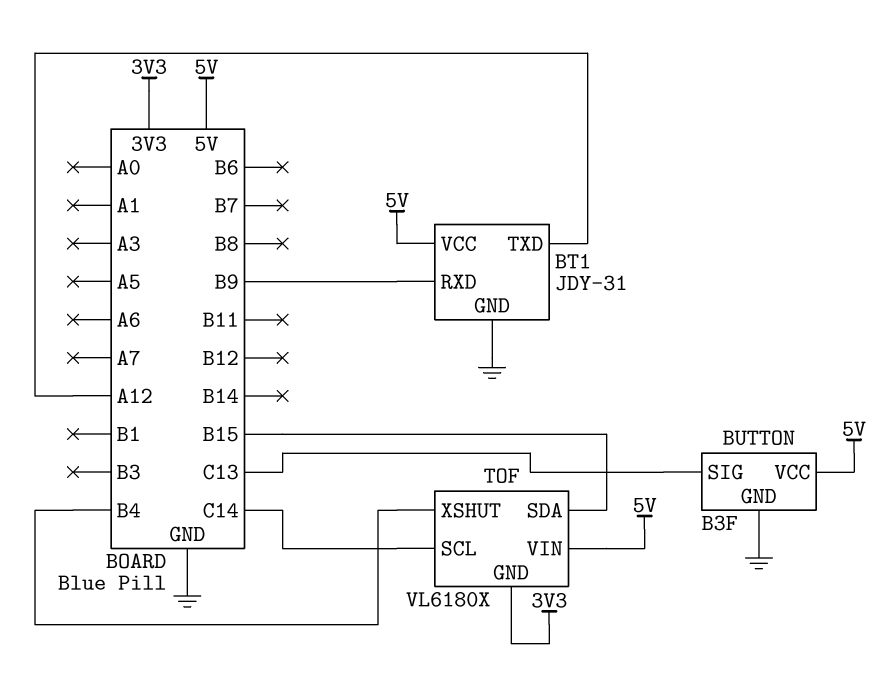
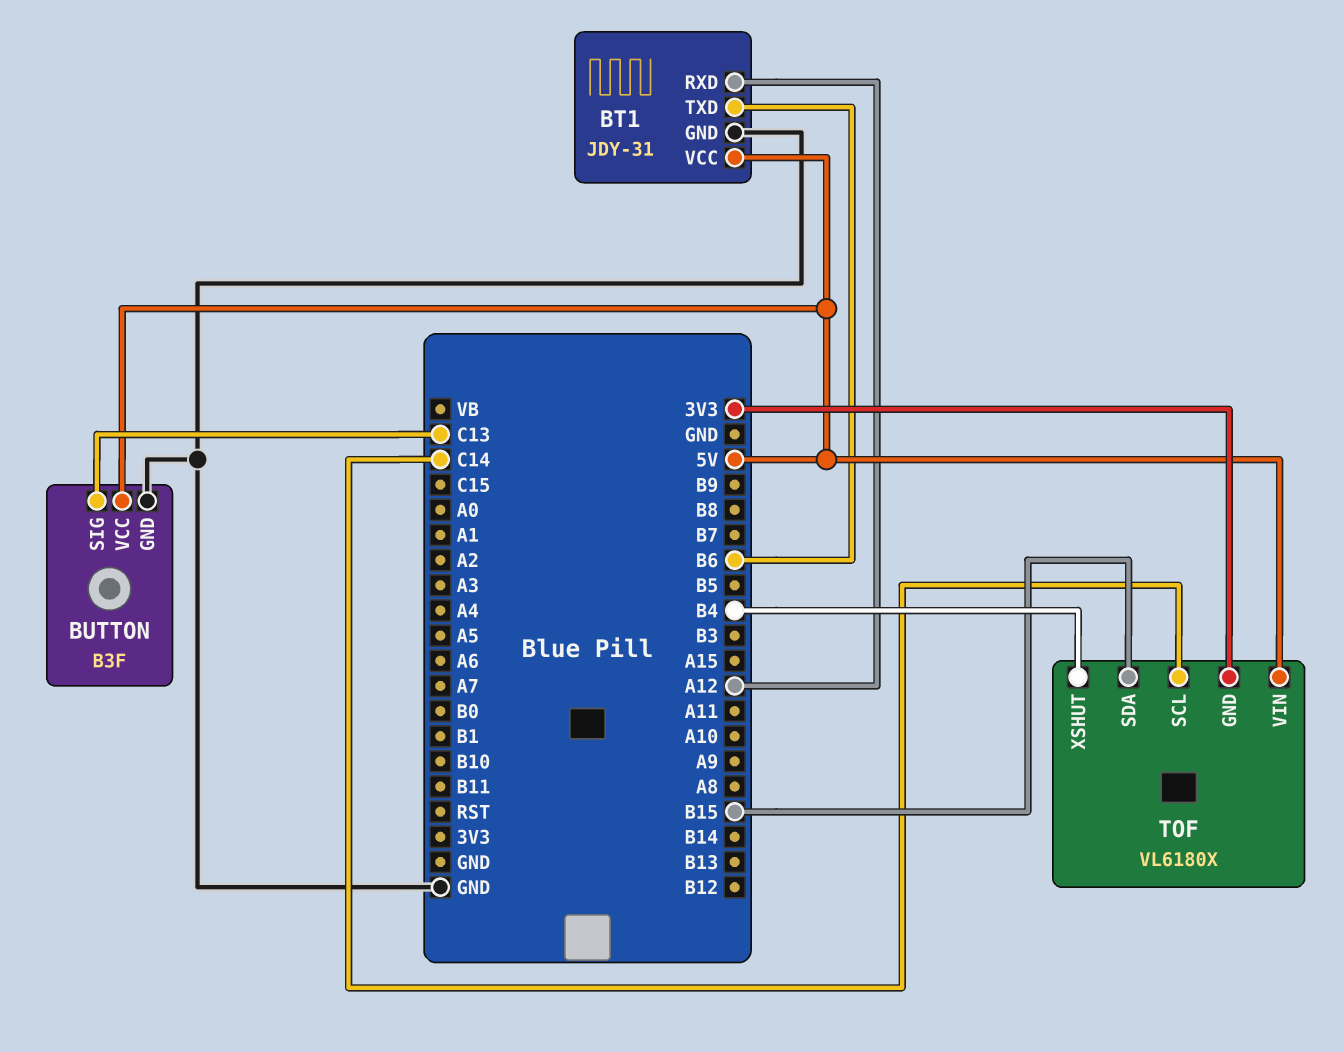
BT1 pin RXD: B9 -> A12
BT1 pin TXD: A12 -> B6

